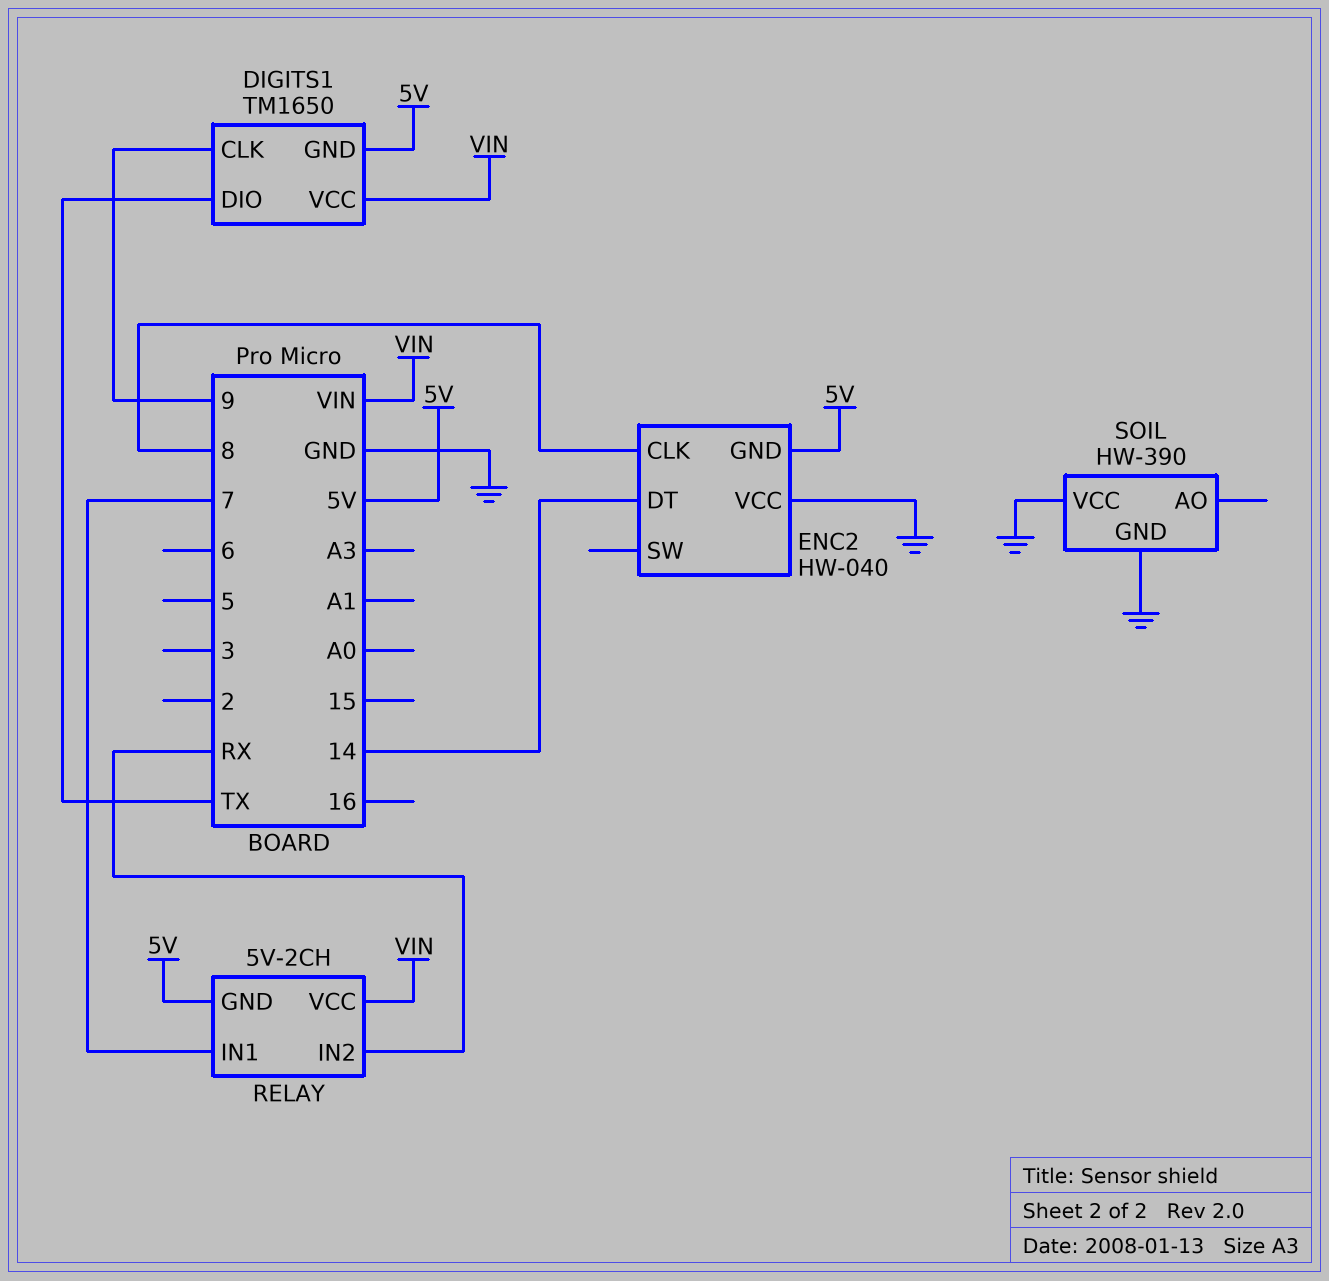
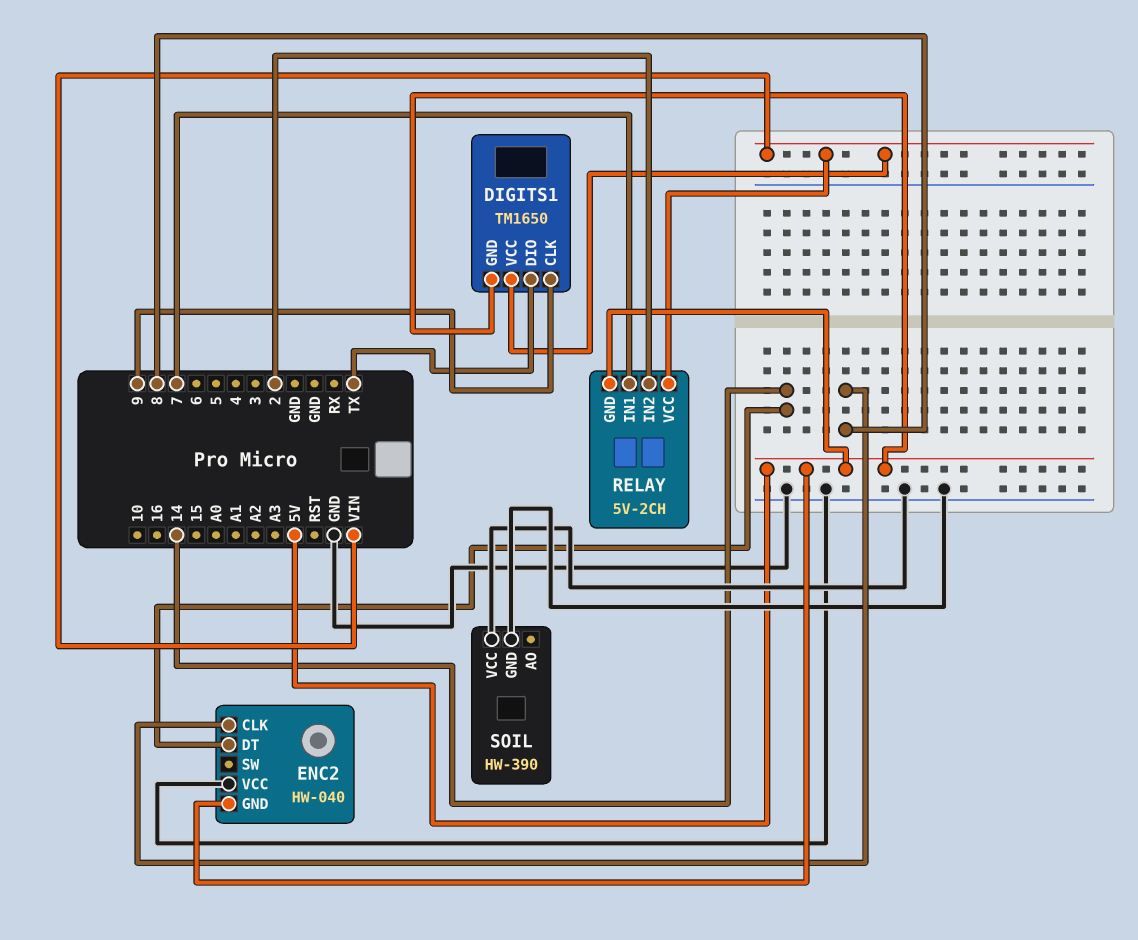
RELAY pin IN2: RX -> 2

